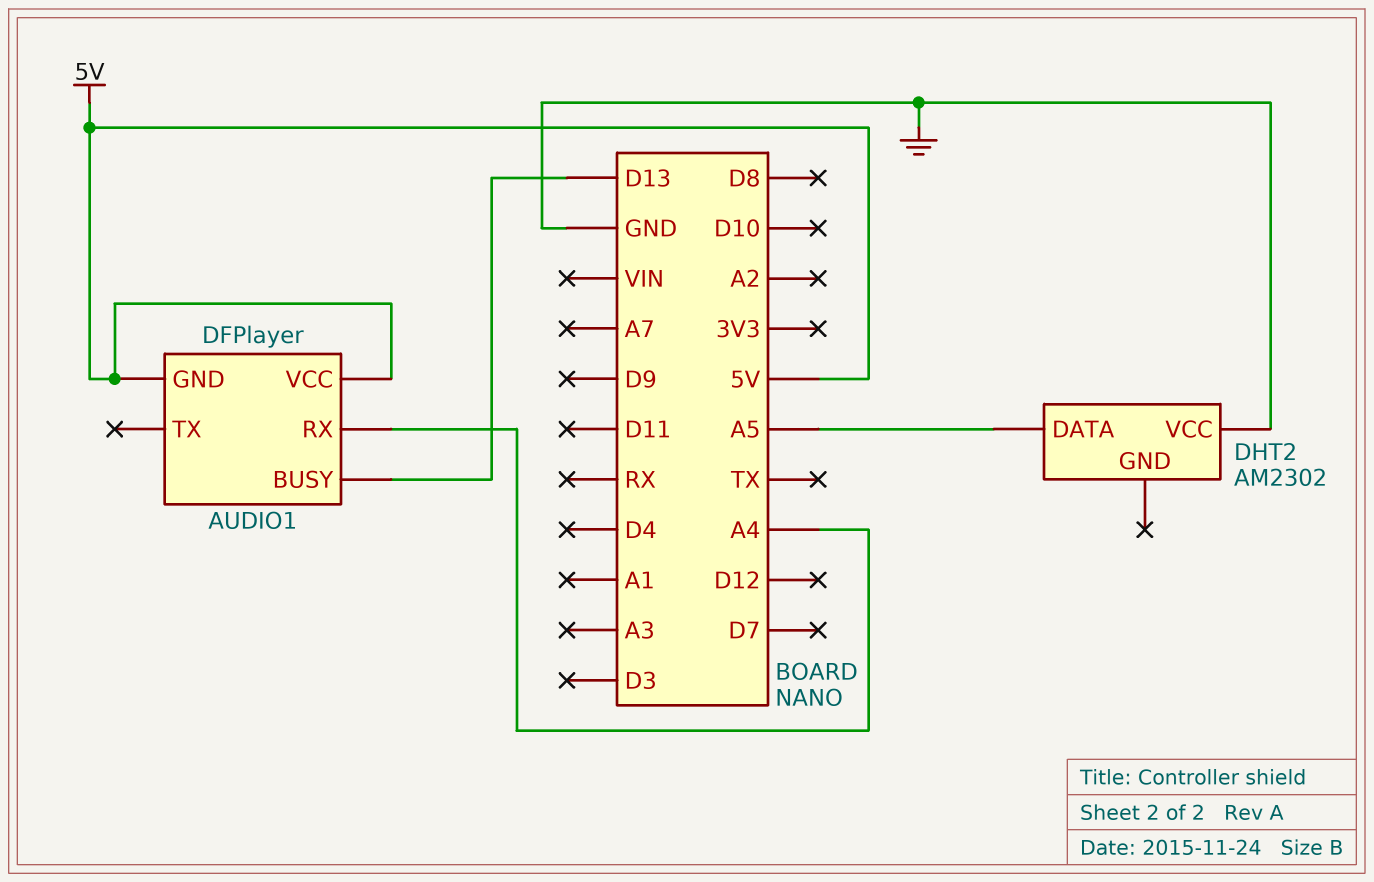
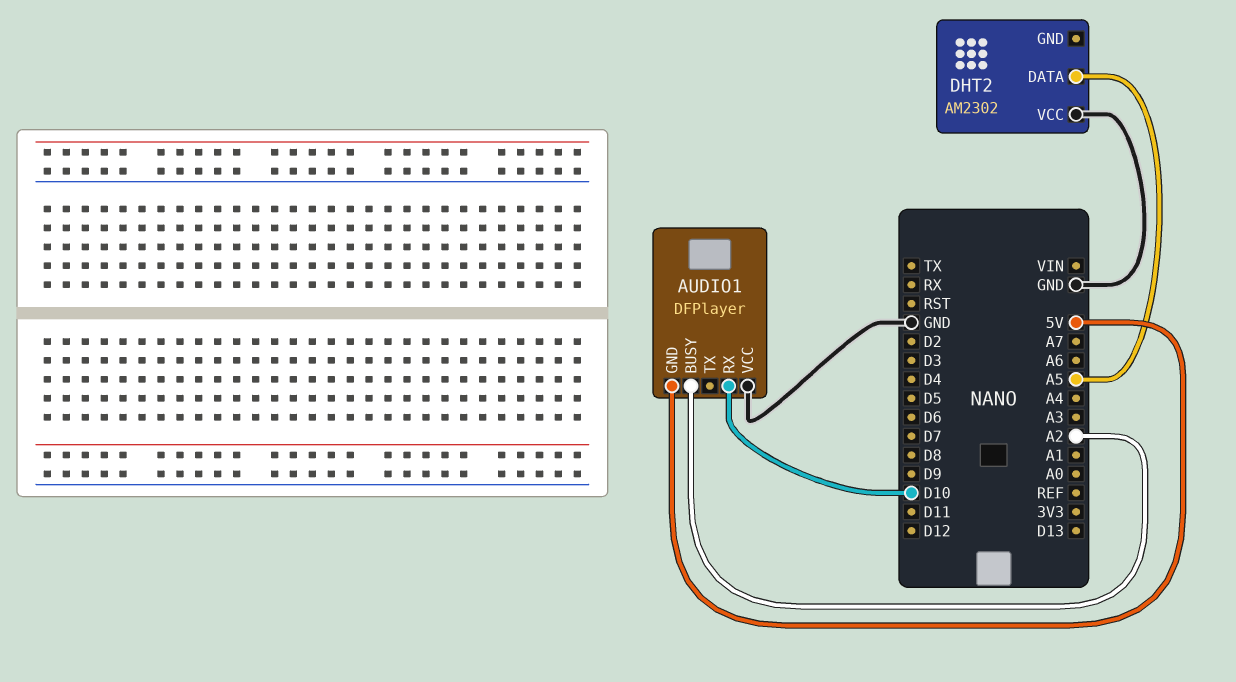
AUDIO1 pin BUSY: D13 -> A2
AUDIO1 pin RX: A4 -> D10
AUDIO1 pin VCC: 5V -> GND

